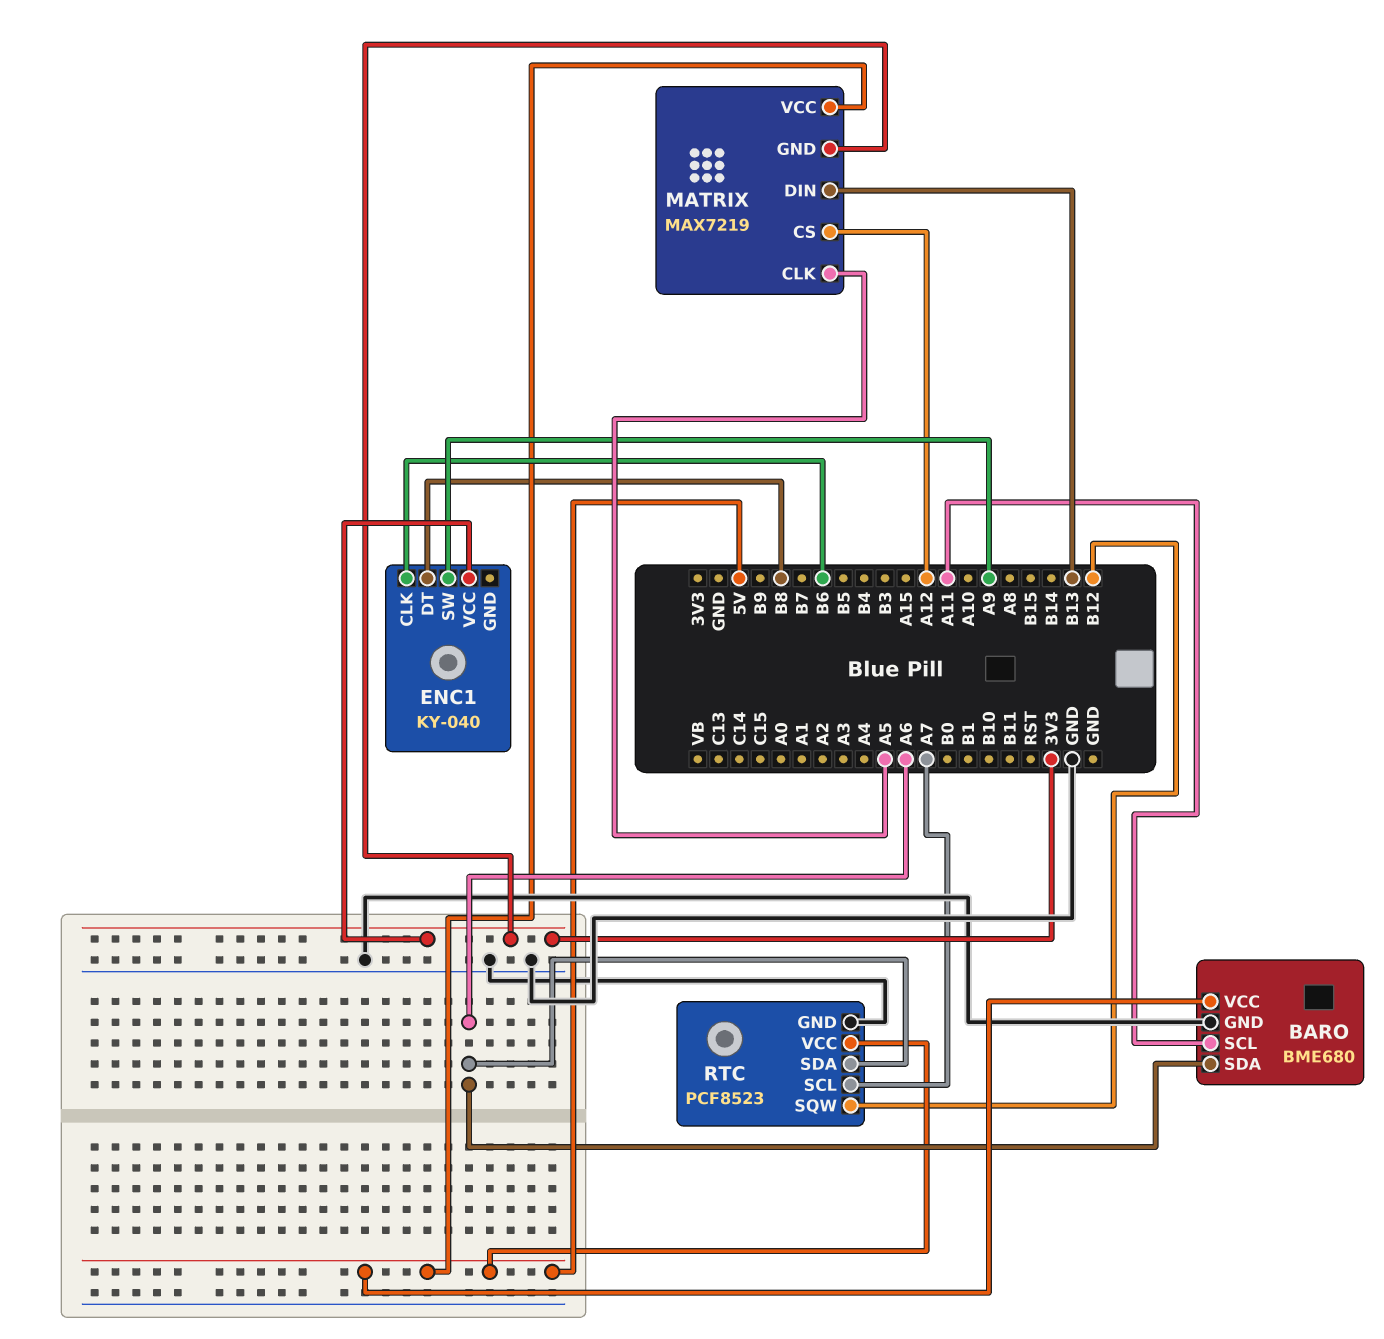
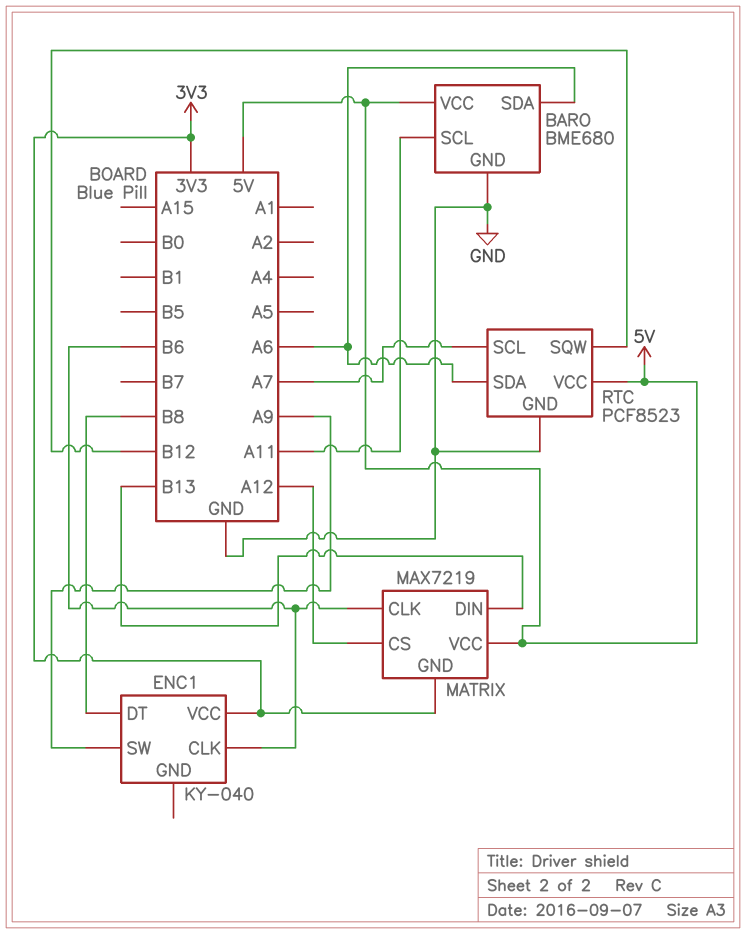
MATRIX pin CLK: A5 -> B6

